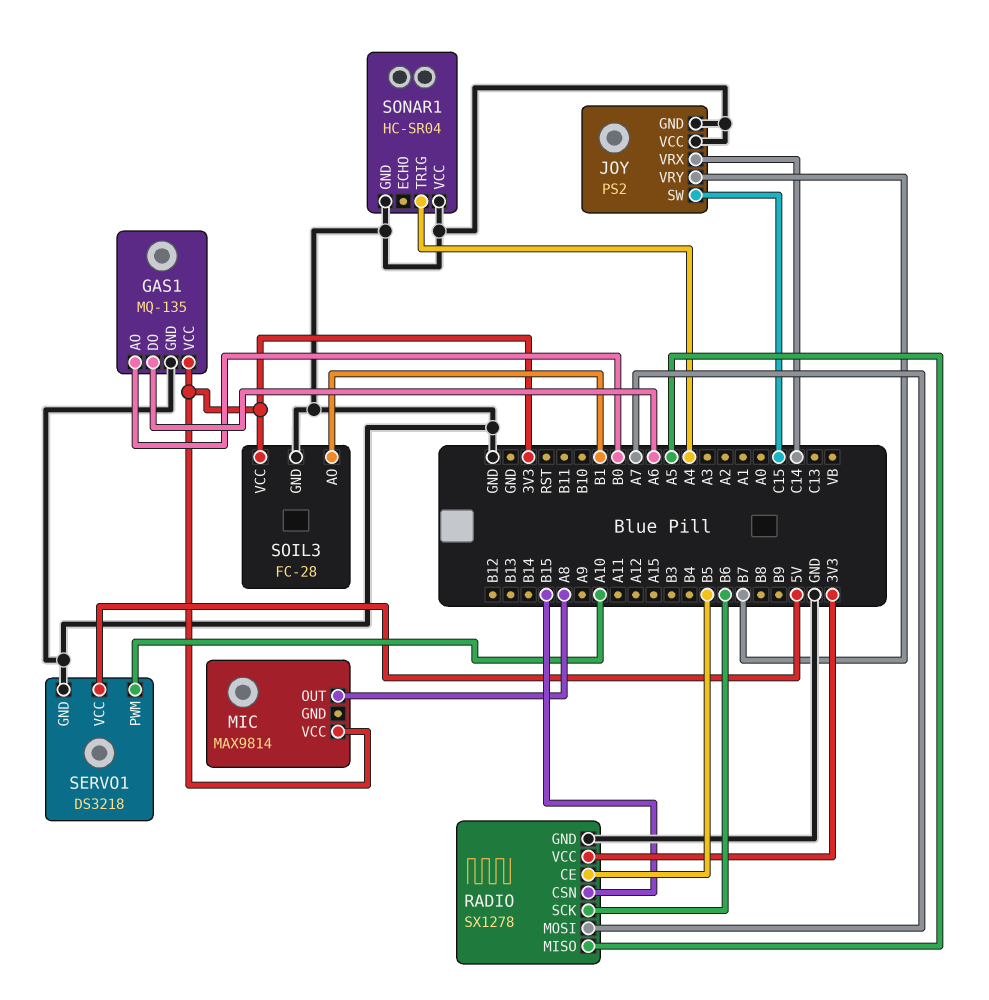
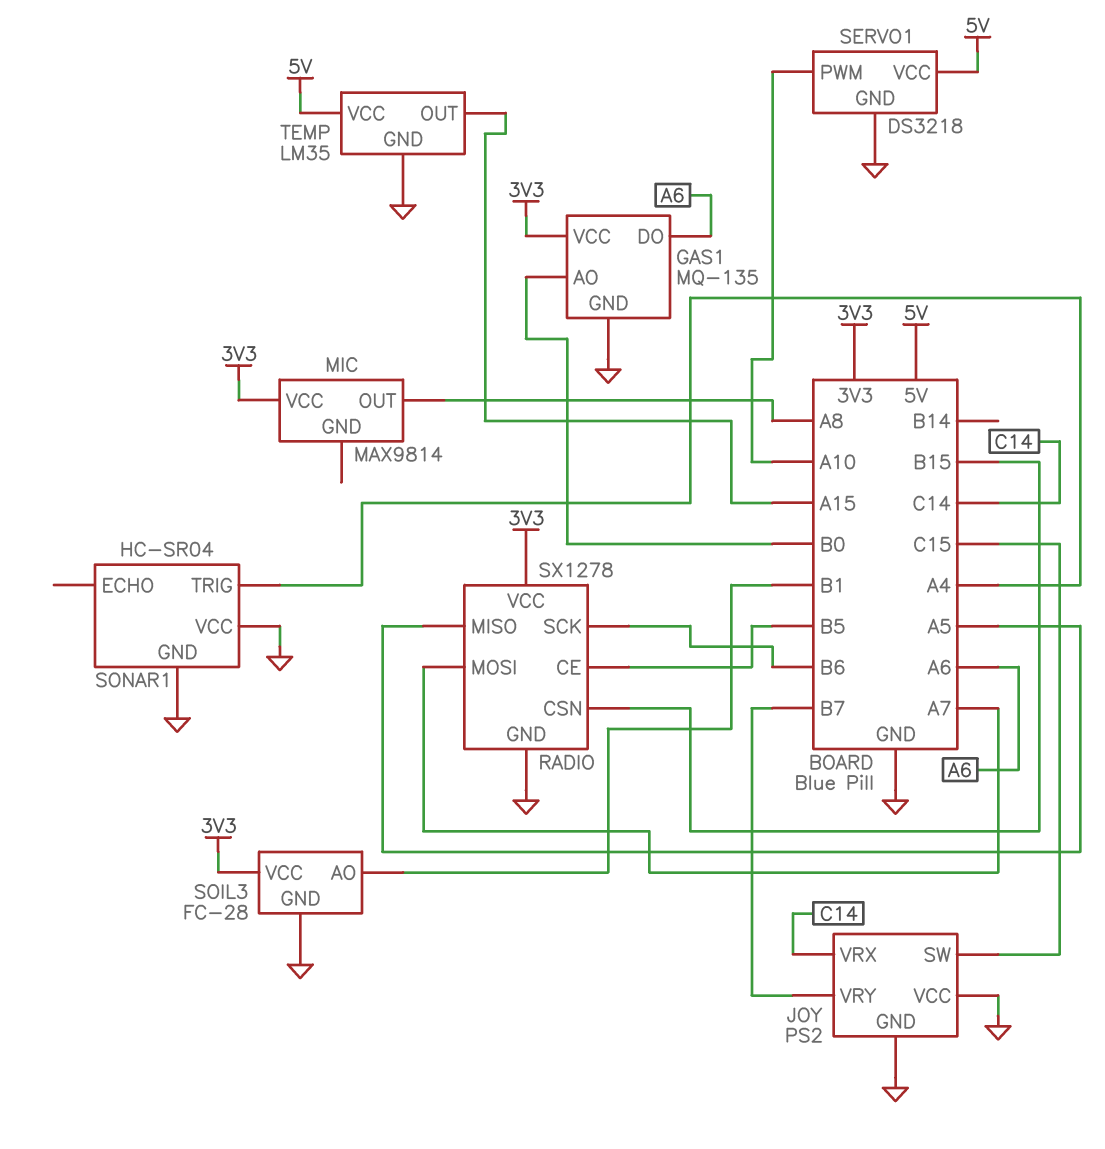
TEMP: none -> LM35
TEMP pin GND: none -> GND
TEMP pin OUT: none -> A15
TEMP pin VCC: none -> 5V

